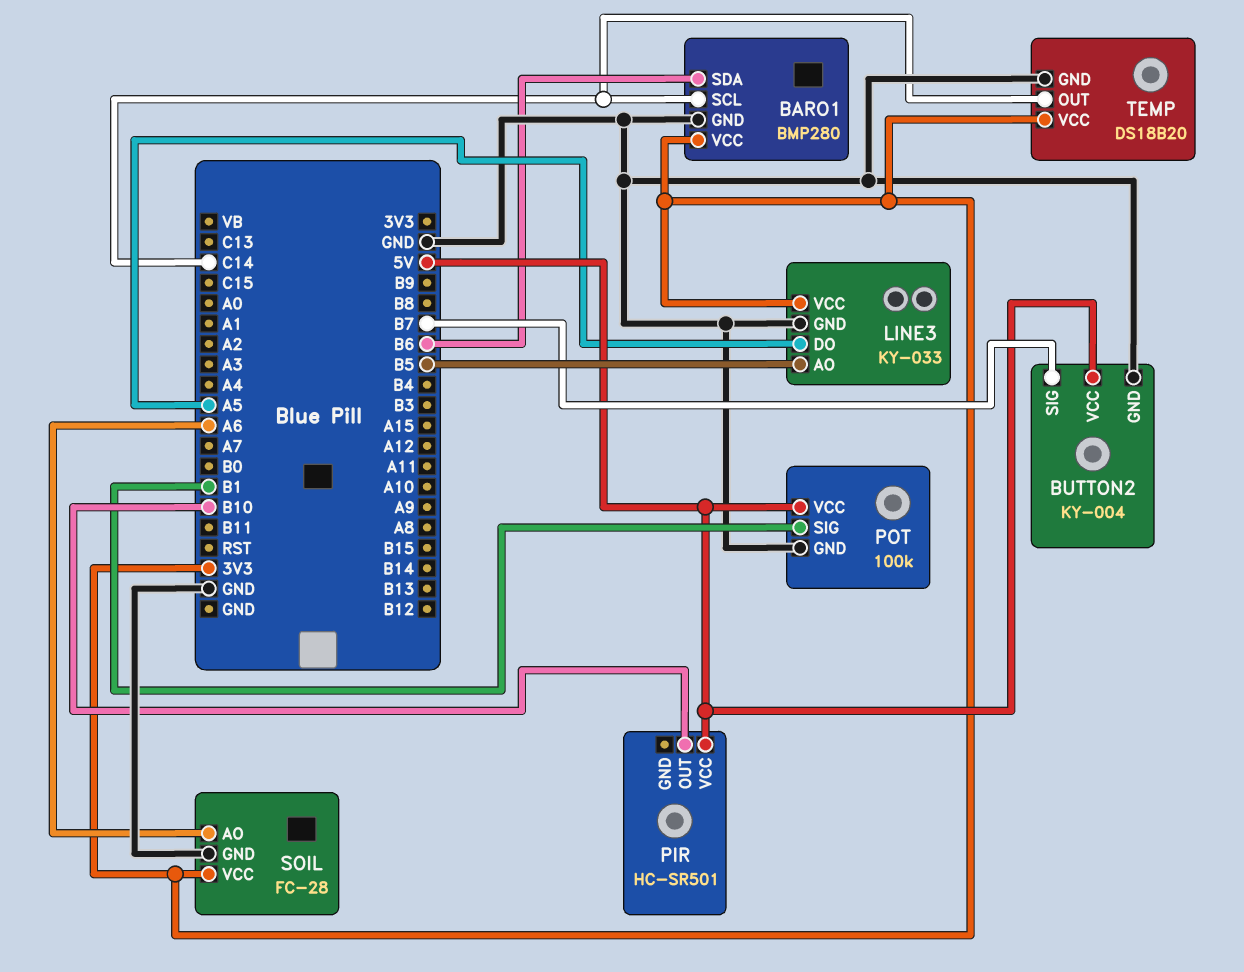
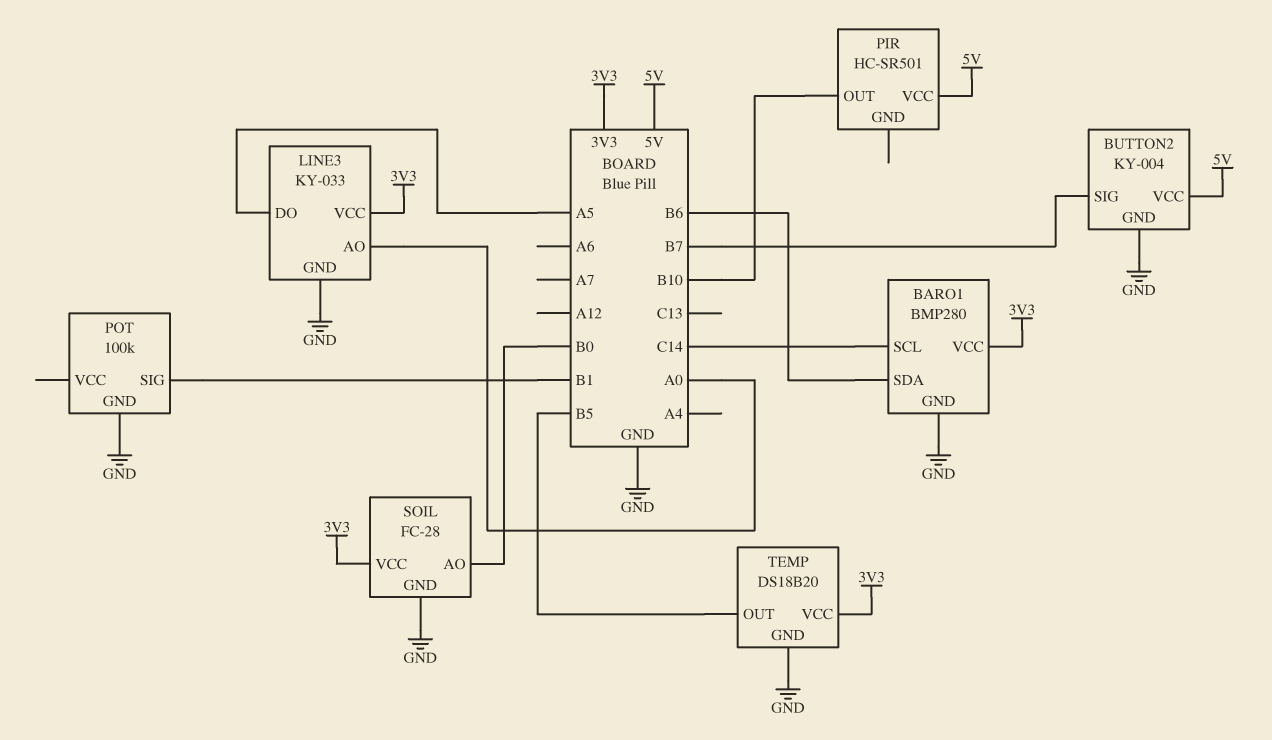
LINE3 pin AO: B5 -> A0
POT pin VCC: 5V -> none
SOIL pin AO: A6 -> B0
TEMP pin OUT: C14 -> B5

